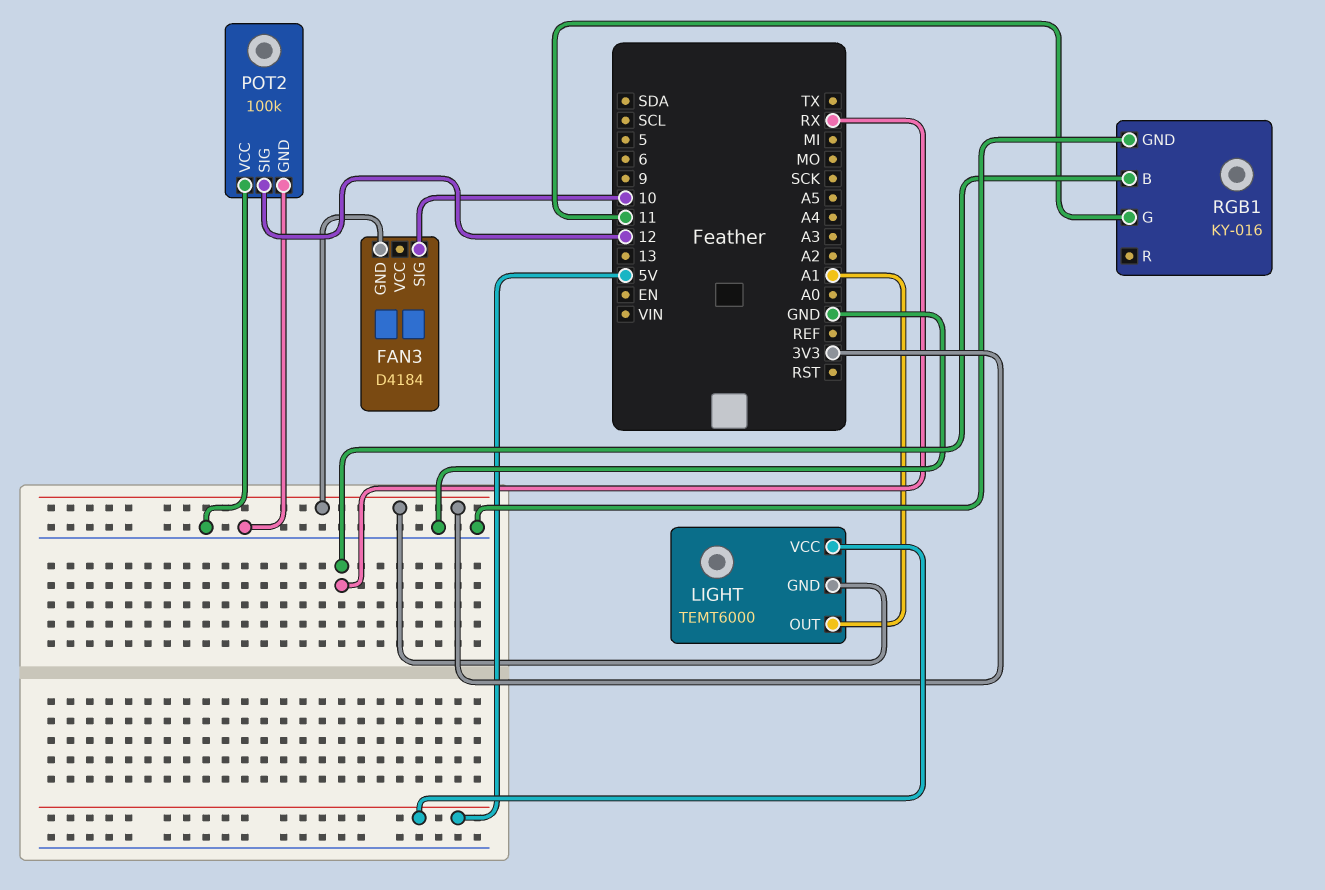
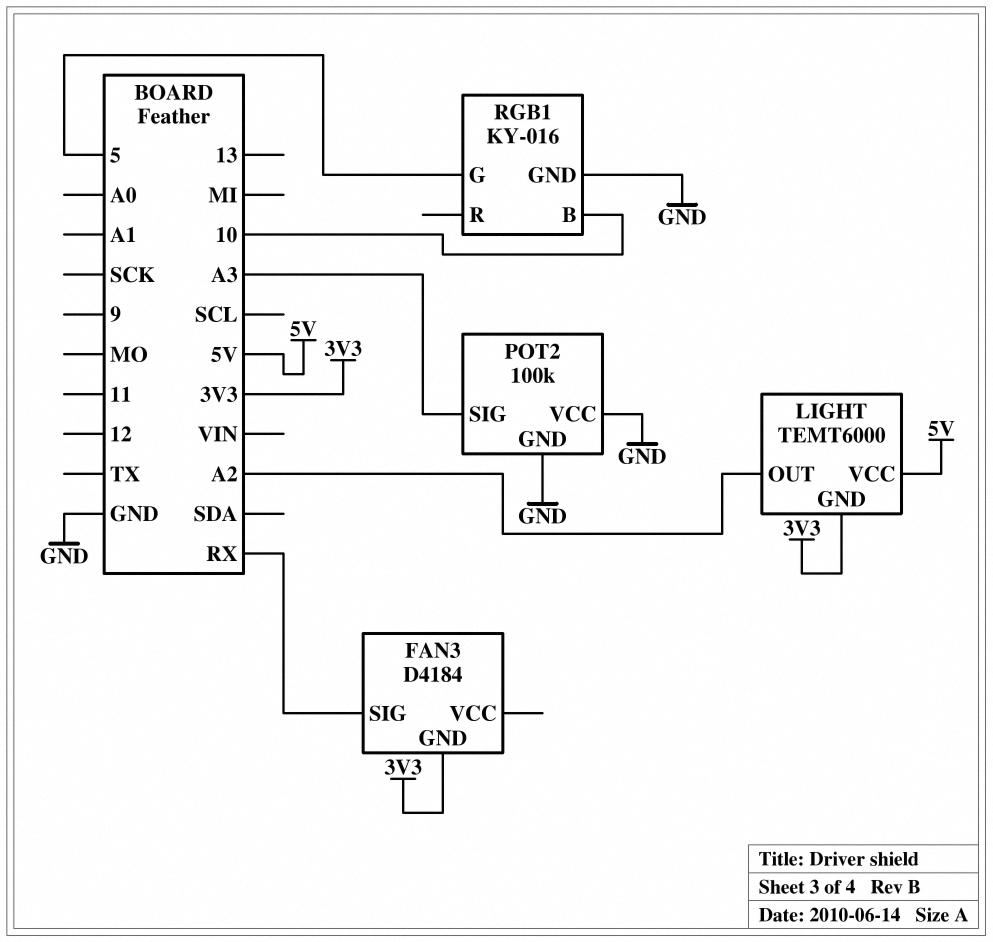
FAN3 pin SIG: 10 -> RX
LIGHT pin OUT: A1 -> A2
POT2 pin SIG: 12 -> A3
RGB1 pin B: RX -> 10
RGB1 pin G: 11 -> 5

